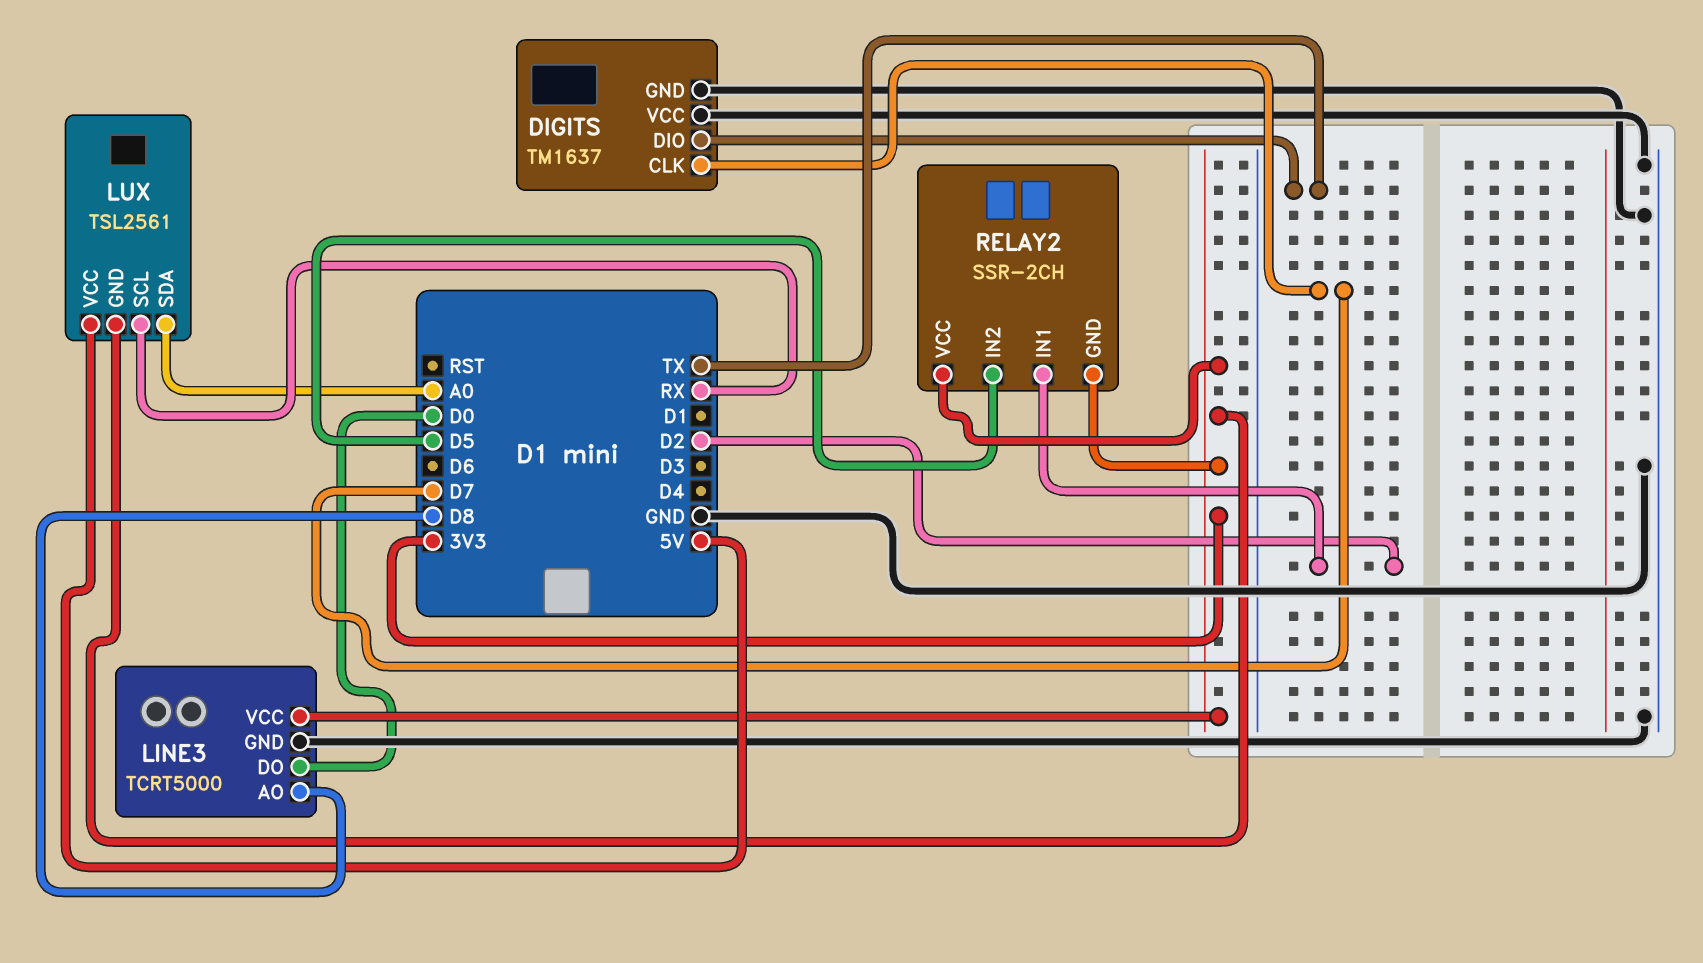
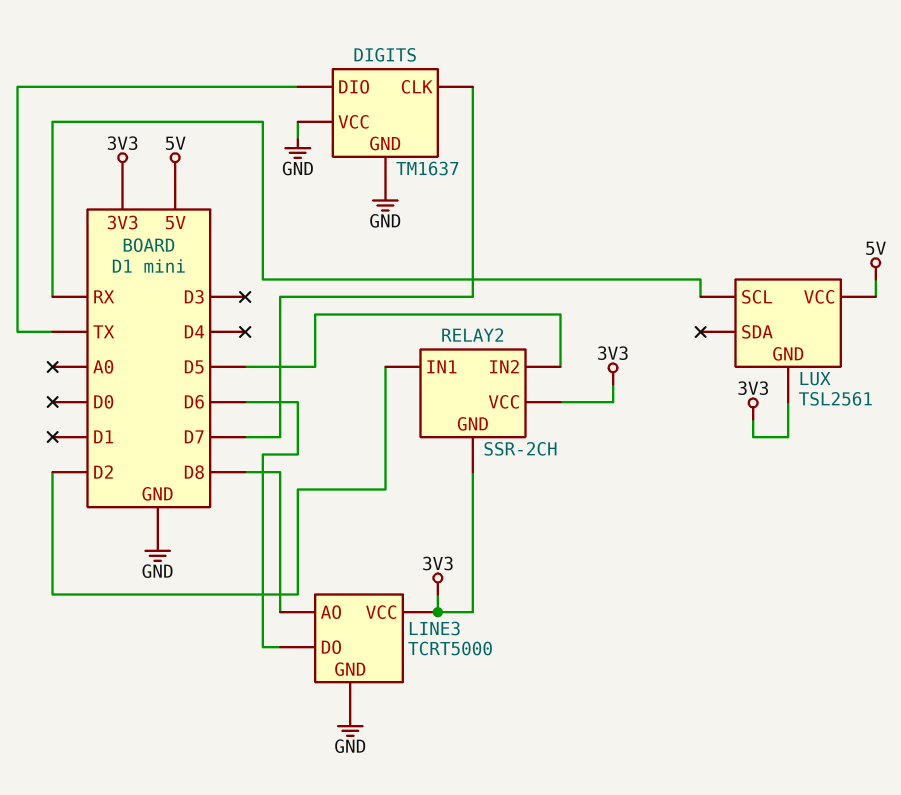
LINE3 pin DO: D0 -> D6
LUX pin SDA: A0 -> none

